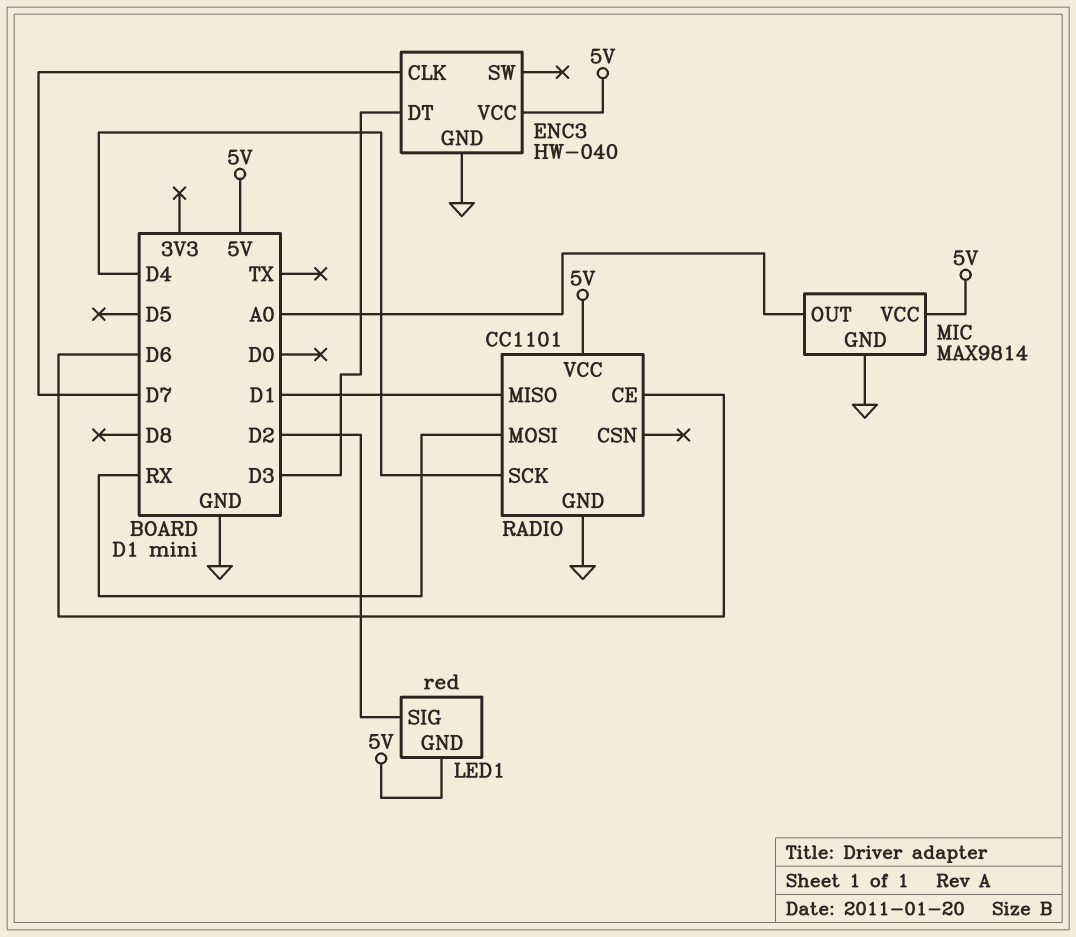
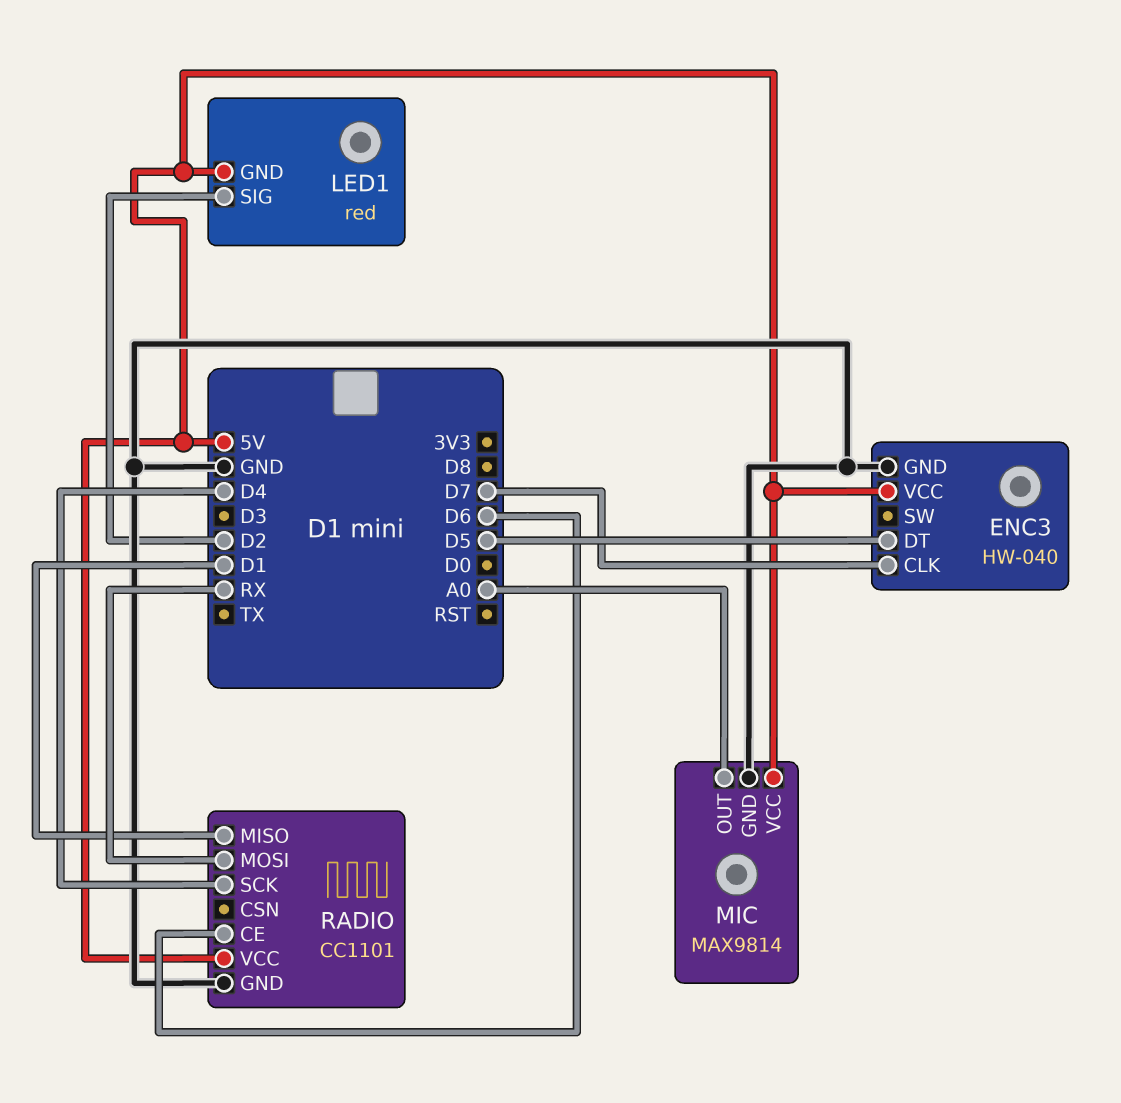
ENC3 pin DT: D3 -> D5

